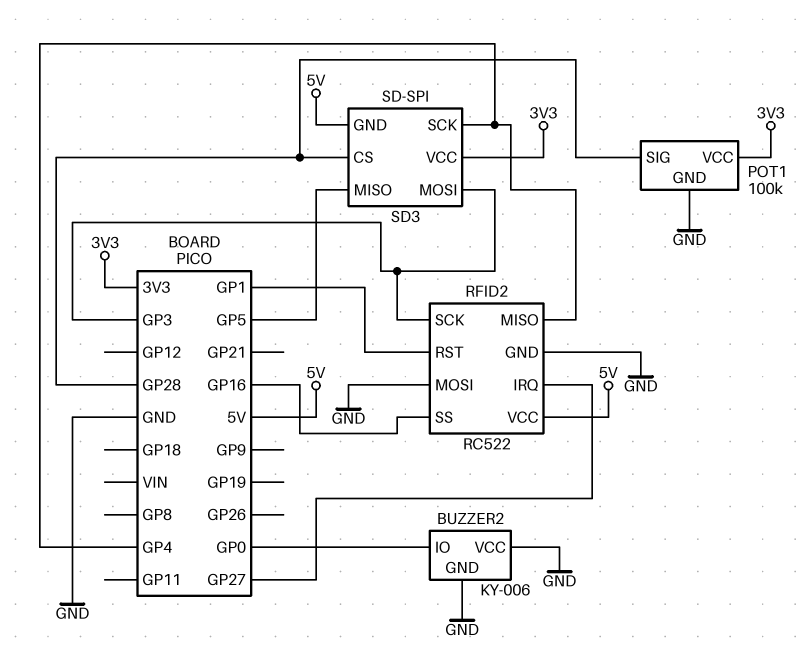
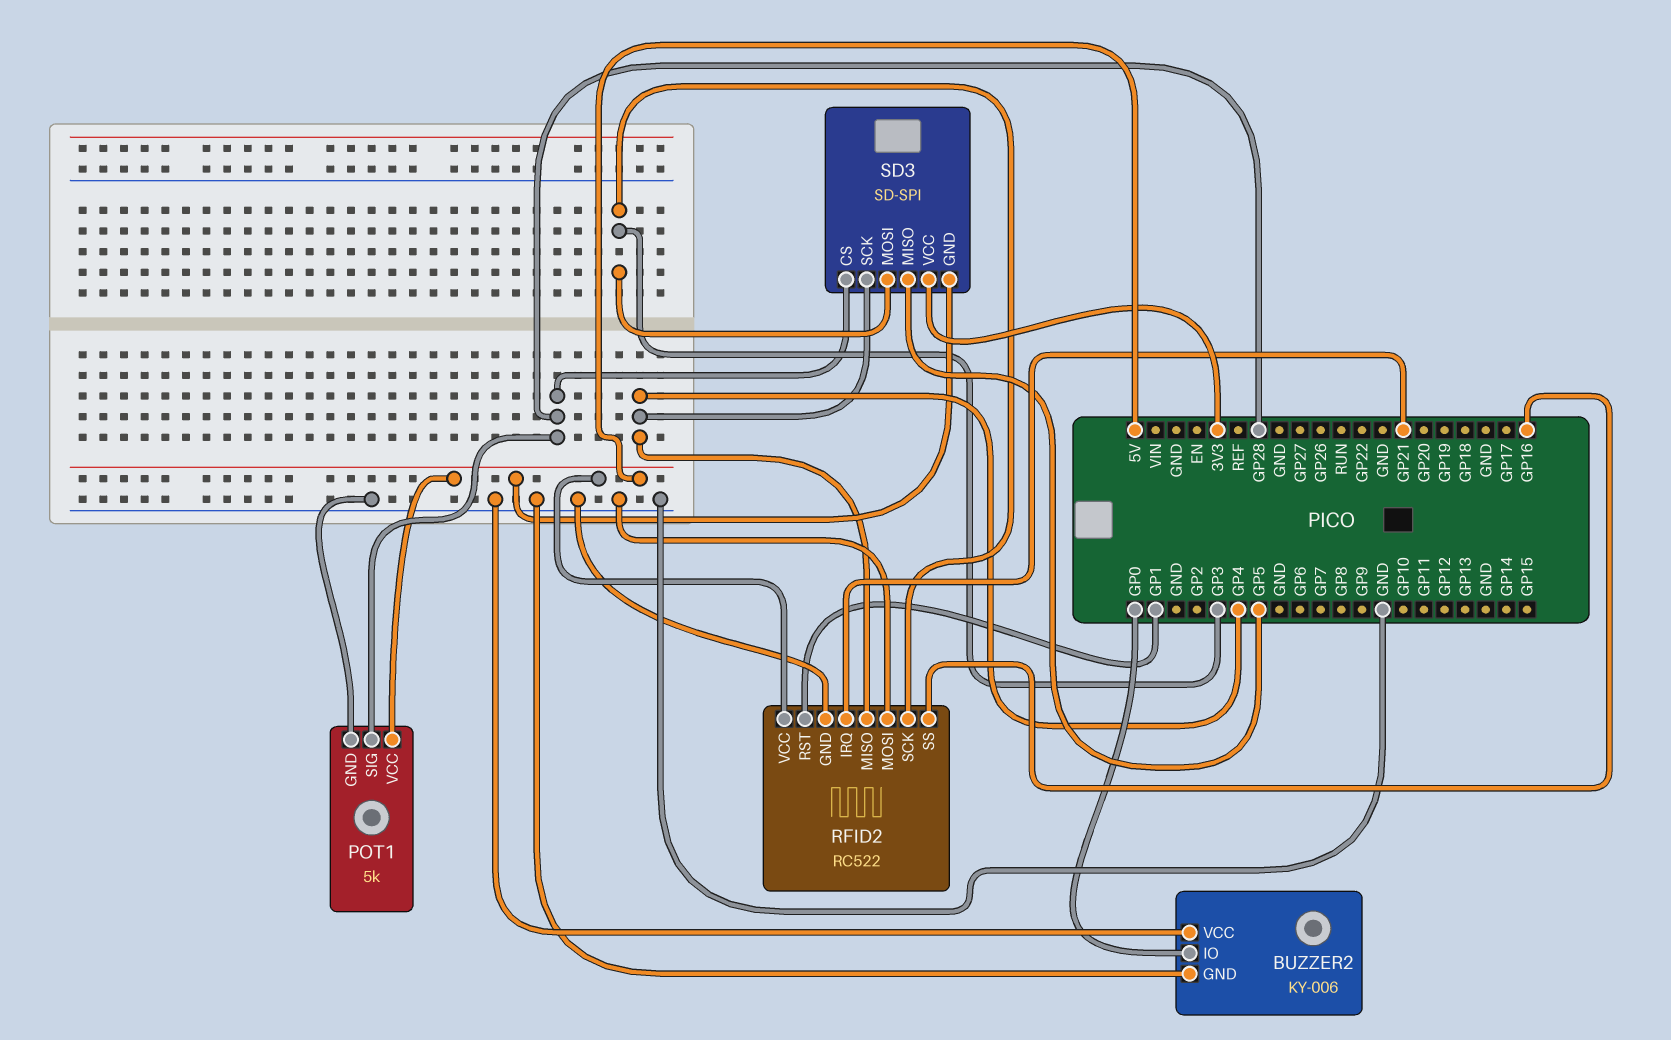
POT1: 100k -> 5k
POT1 pin VCC: 3V3 -> 5V
RFID2 pin IRQ: GP27 -> GP21

